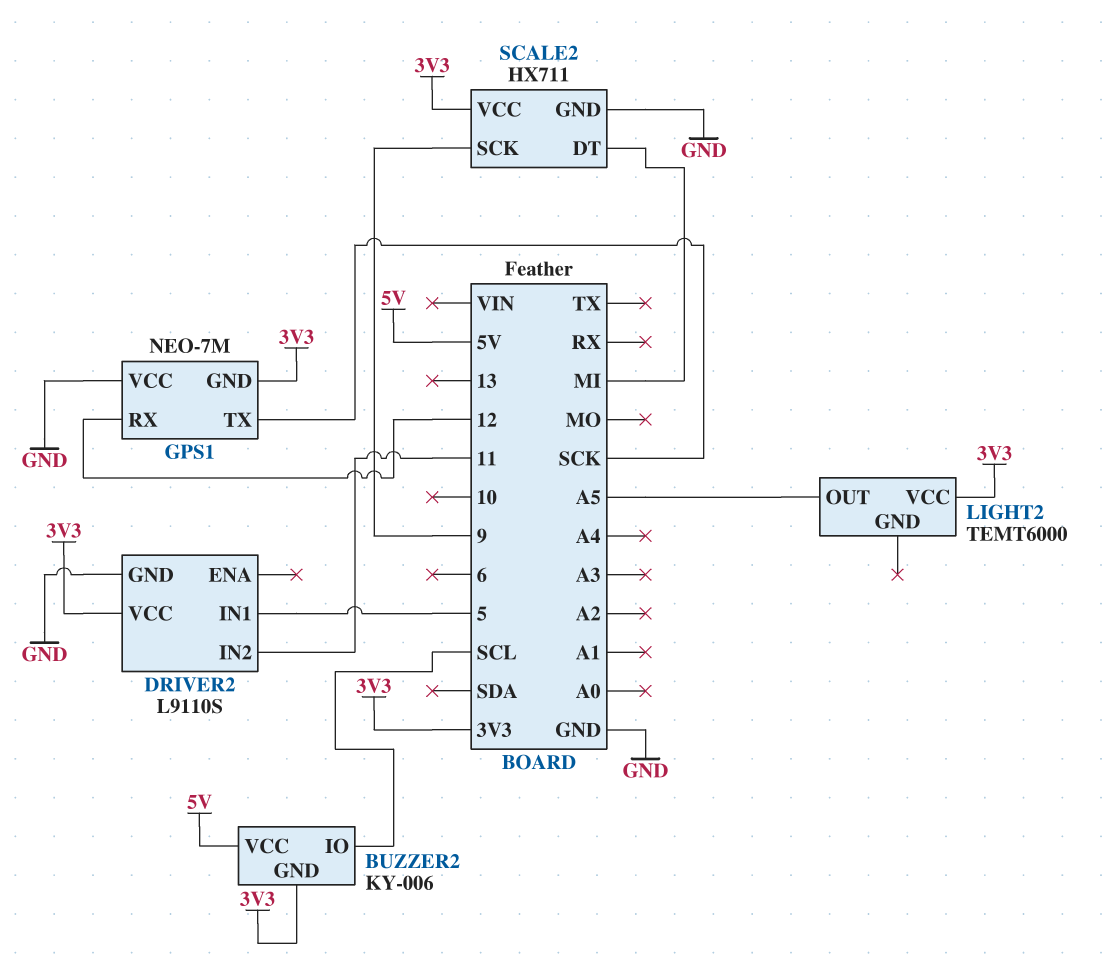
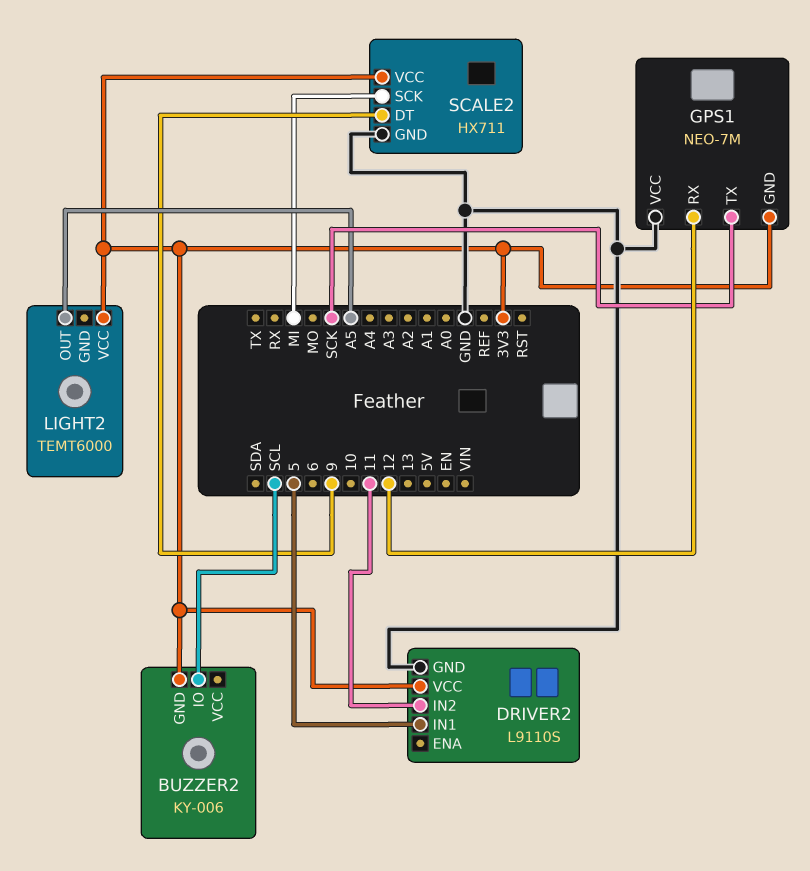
BUZZER2 pin VCC: 5V -> none
SCALE2 pin DT: MI -> 9
SCALE2 pin SCK: 9 -> MI

